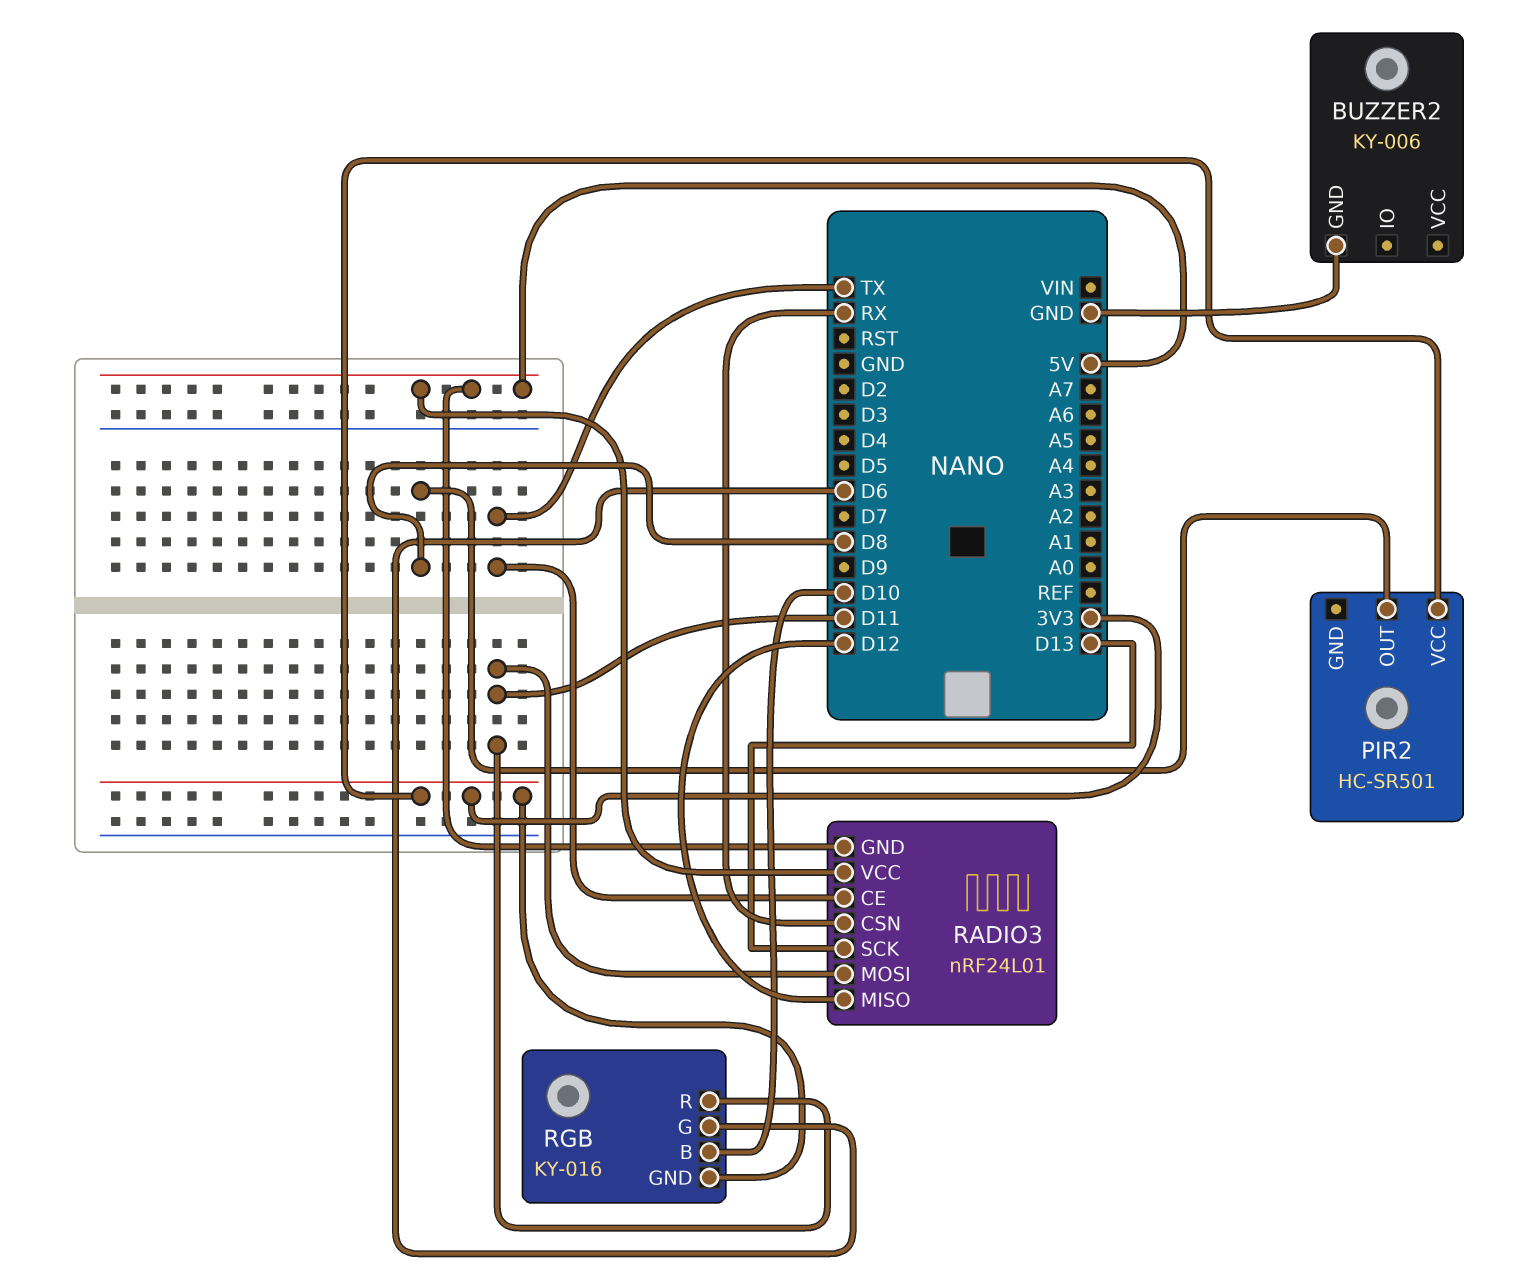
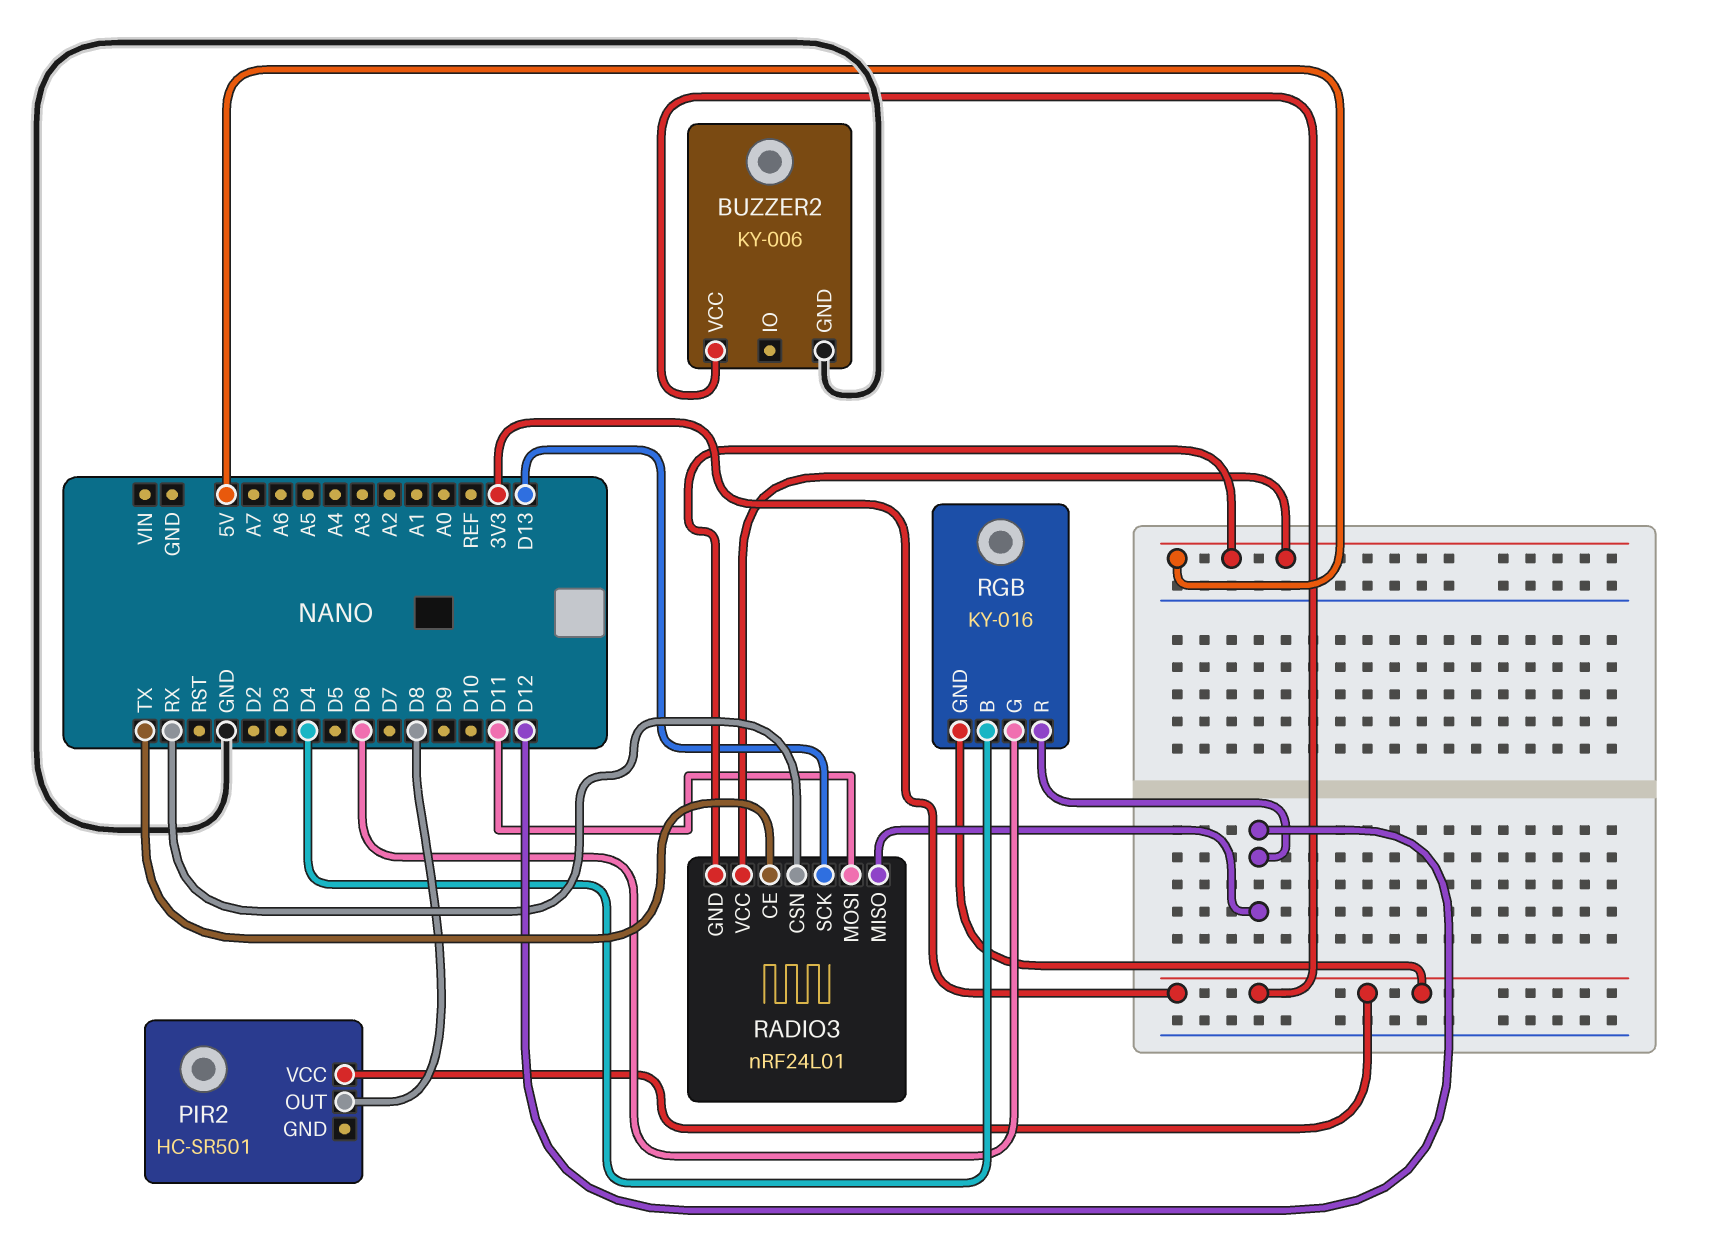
BUZZER2 pin VCC: none -> 3V3
RGB pin B: D10 -> D4
RGB pin R: D11 -> D12

